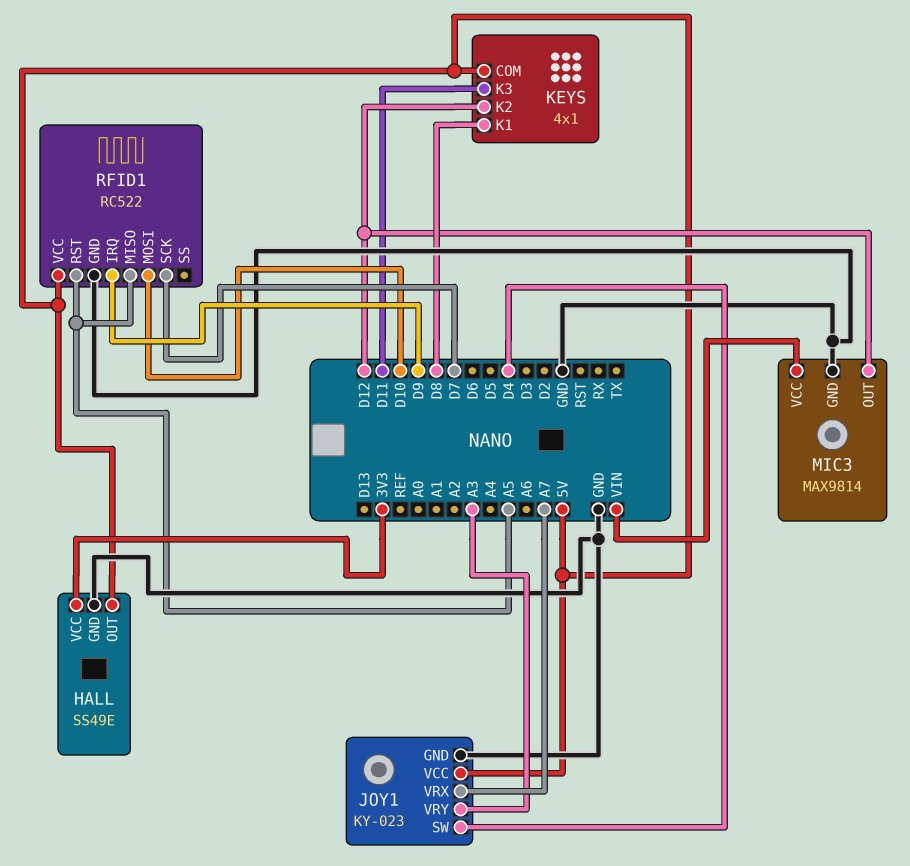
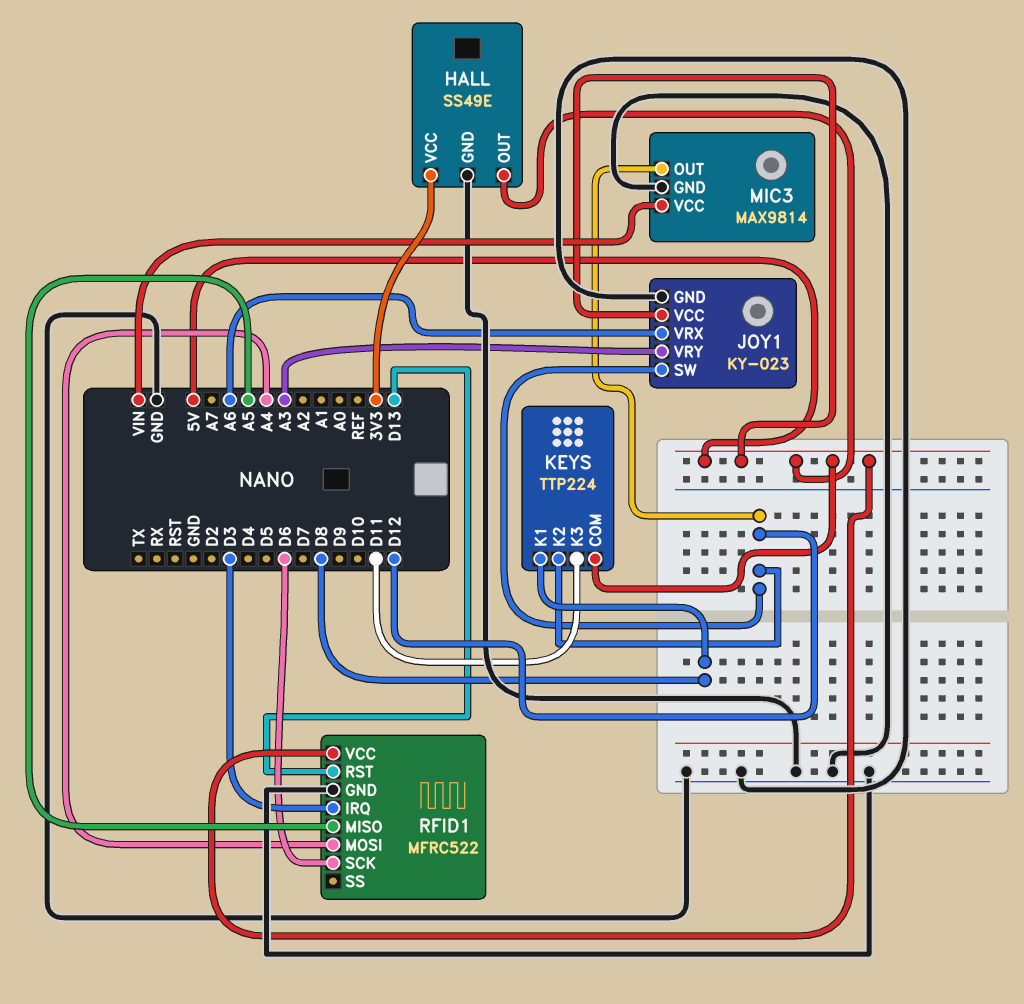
JOY1 pin SW: D4 -> D12
JOY1 pin VRX: A7 -> A6
KEYS: 4x1 -> TTP224
RFID1: RC522 -> MFRC522
RFID1 pin IRQ: D9 -> D3
RFID1 pin MOSI: D10 -> A4
RFID1 pin RST: A5 -> D13
RFID1 pin SCK: D7 -> D6

